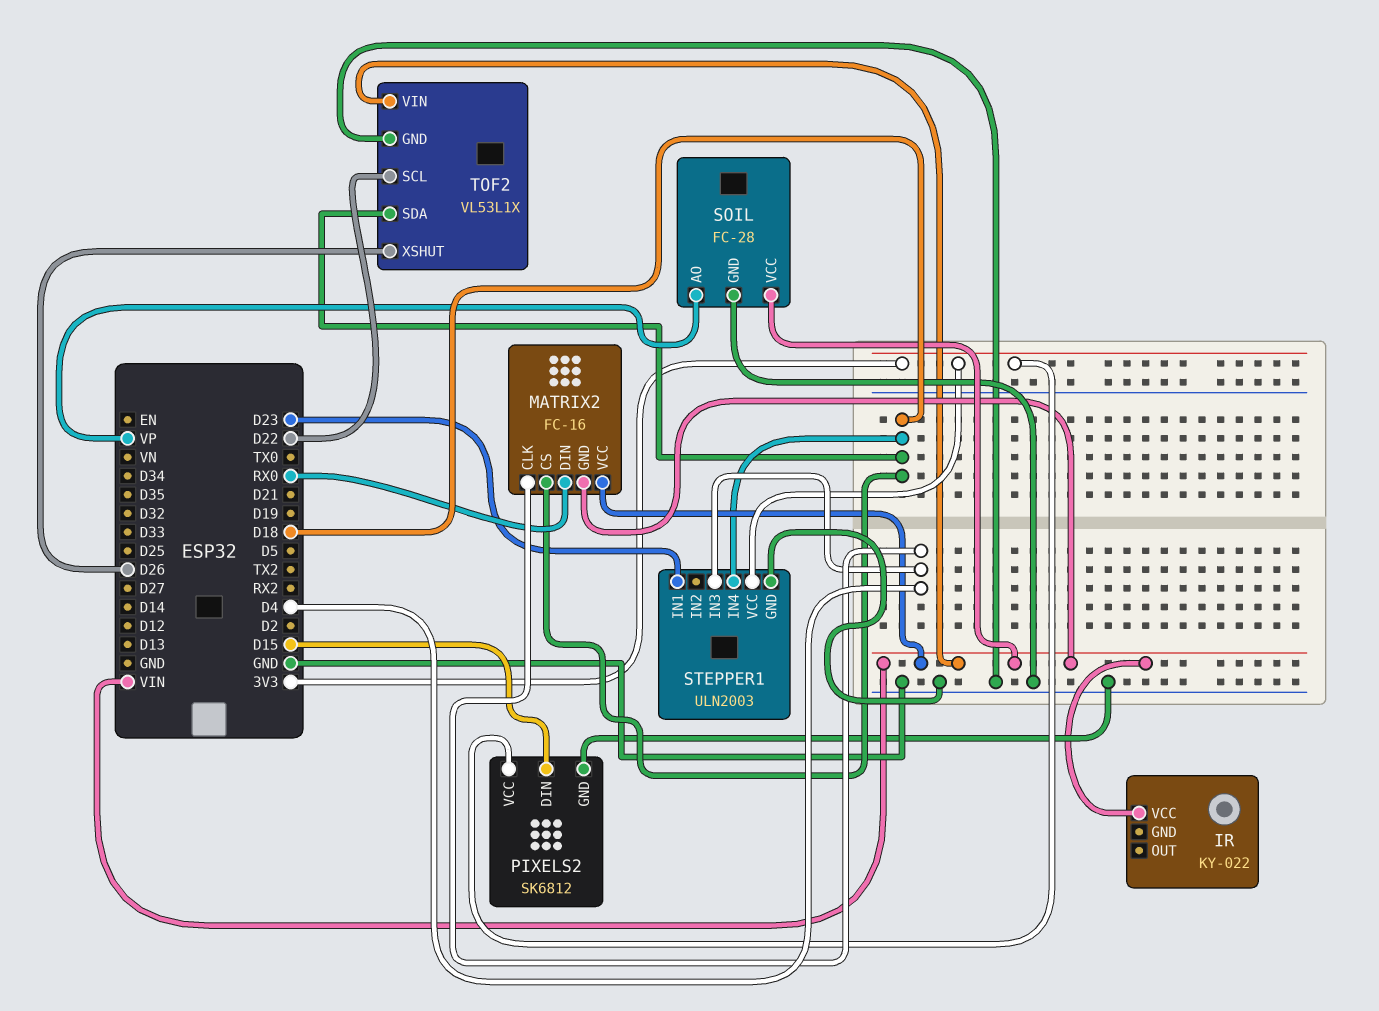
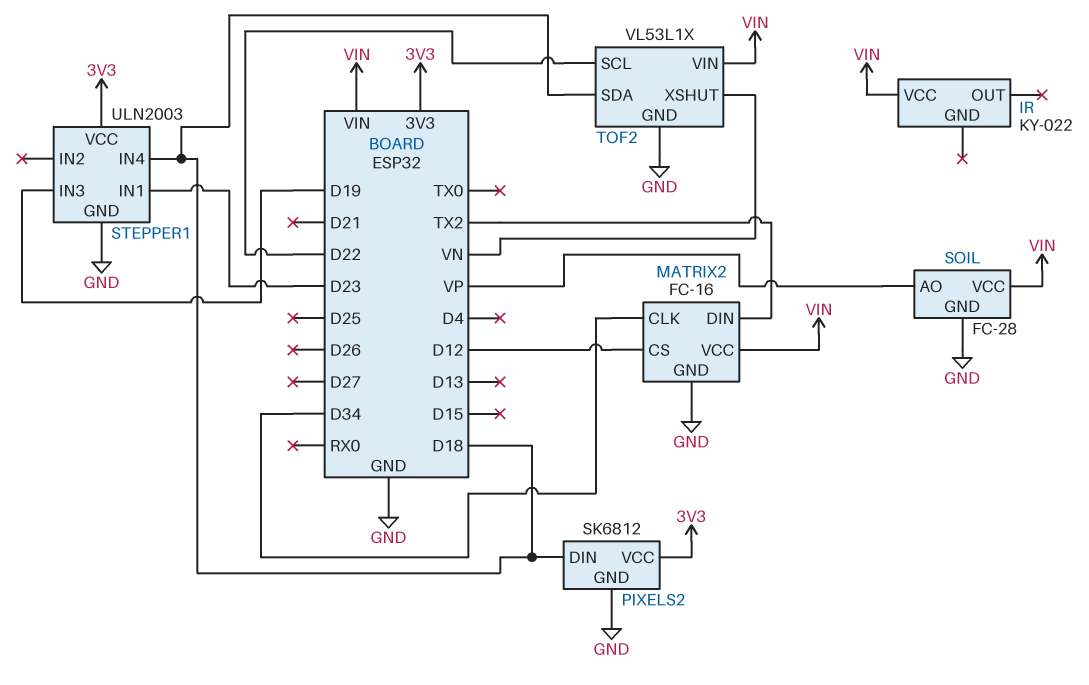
MATRIX2 pin CLK: D4 -> D34
MATRIX2 pin CS: D18 -> D12
MATRIX2 pin DIN: RX0 -> TX2
MATRIX2 pin GND: VIN -> GND
PIXELS2 pin DIN: D15 -> D18
STEPPER1 pin IN3: D4 -> D19
TOF2 pin XSHUT: D26 -> VN

